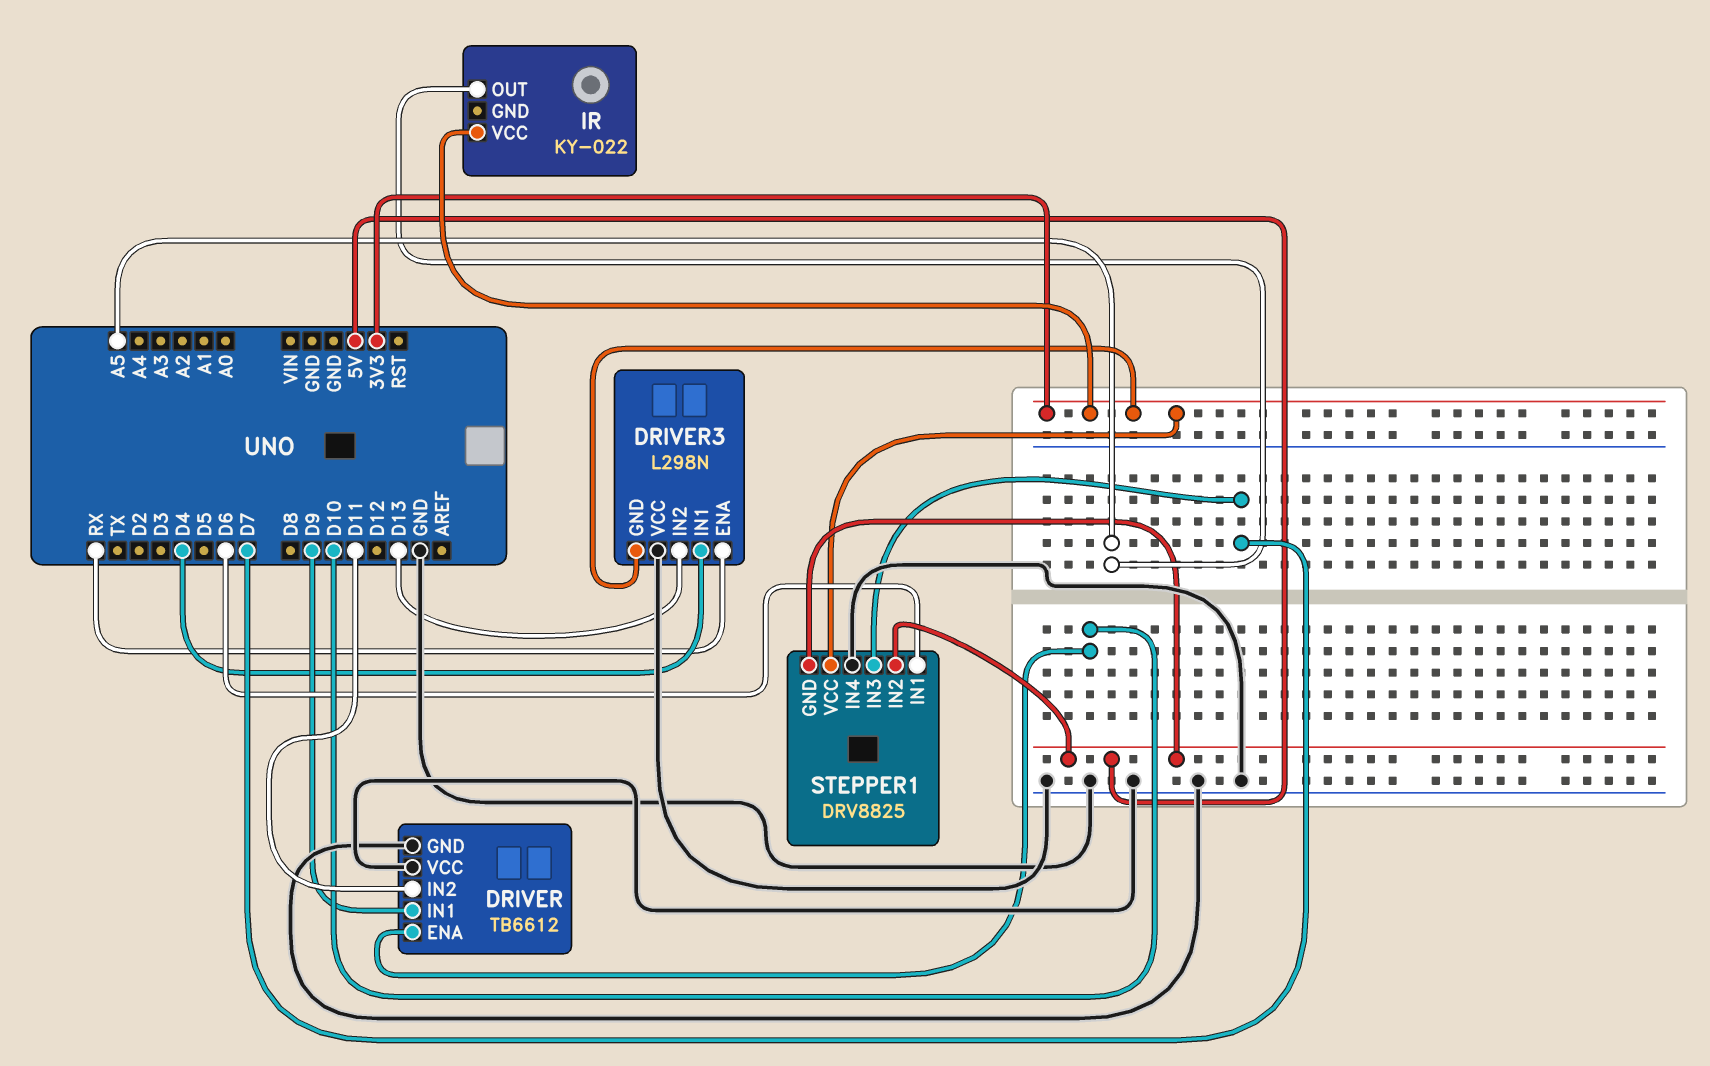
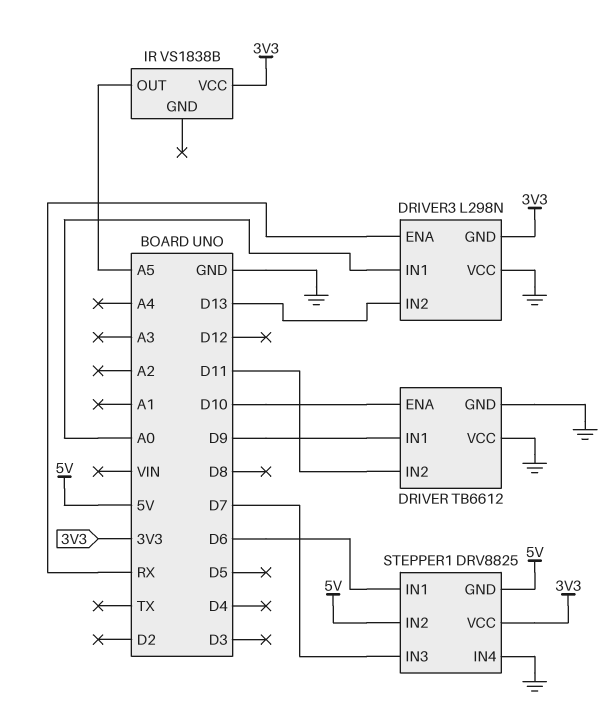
DRIVER3 pin IN1: D4 -> A0
IR: KY-022 -> VS1838B

